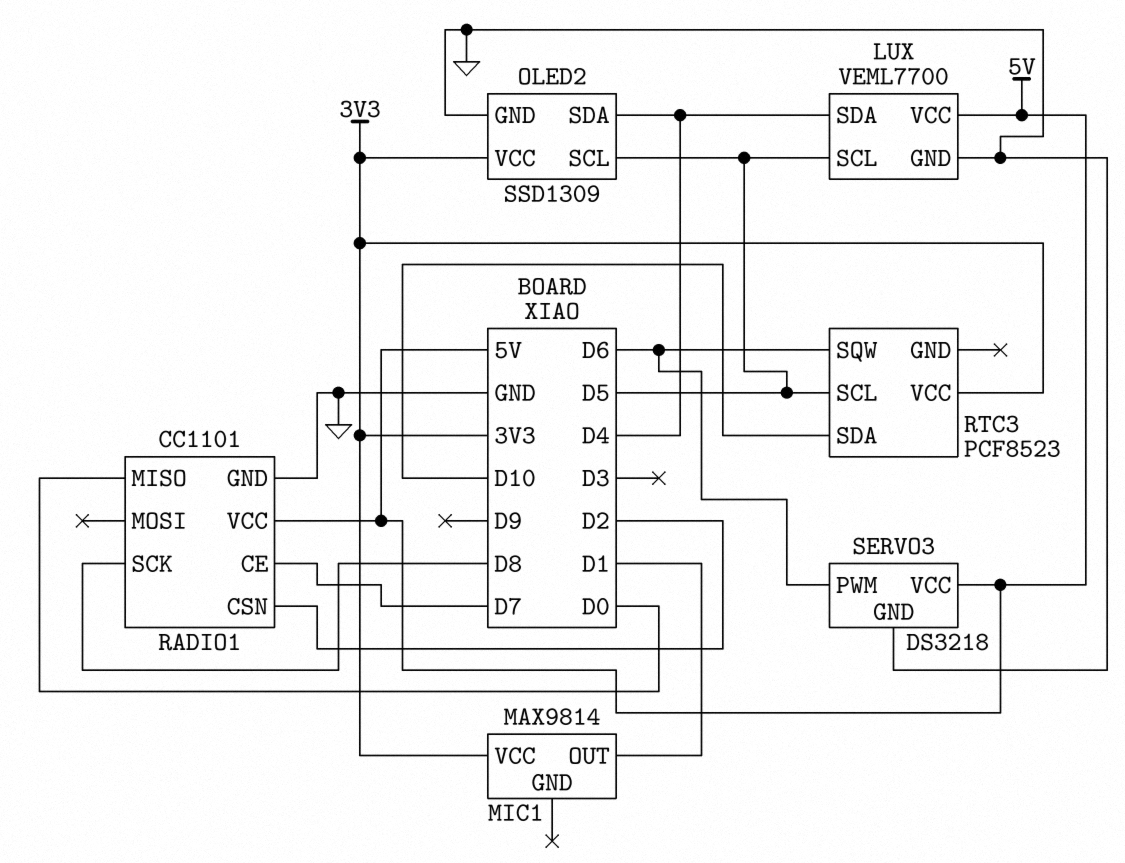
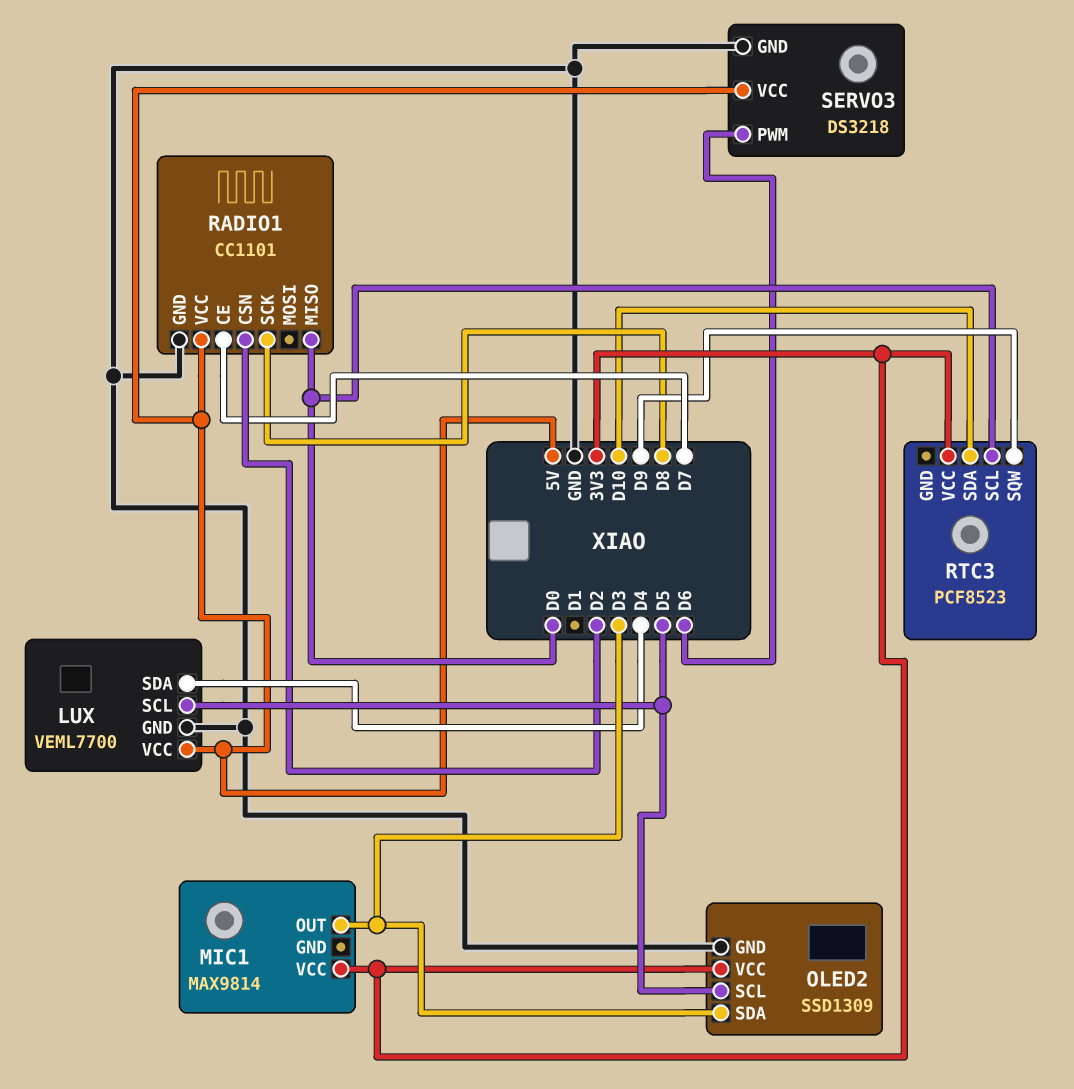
MIC1 pin OUT: D1 -> D3
OLED2 pin SDA: D4 -> D3
RTC3 pin SCL: D5 -> D0
RTC3 pin SQW: D6 -> D9

